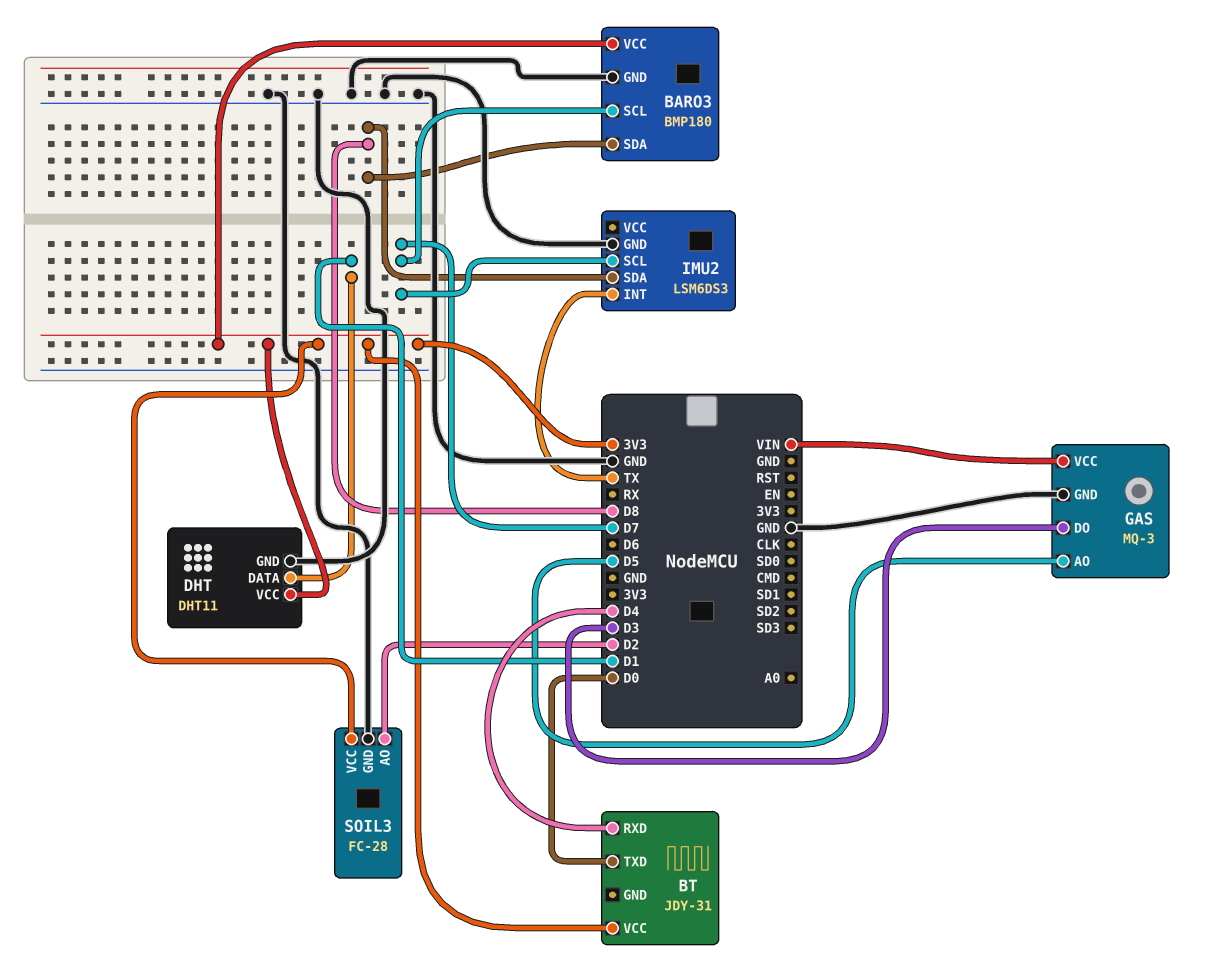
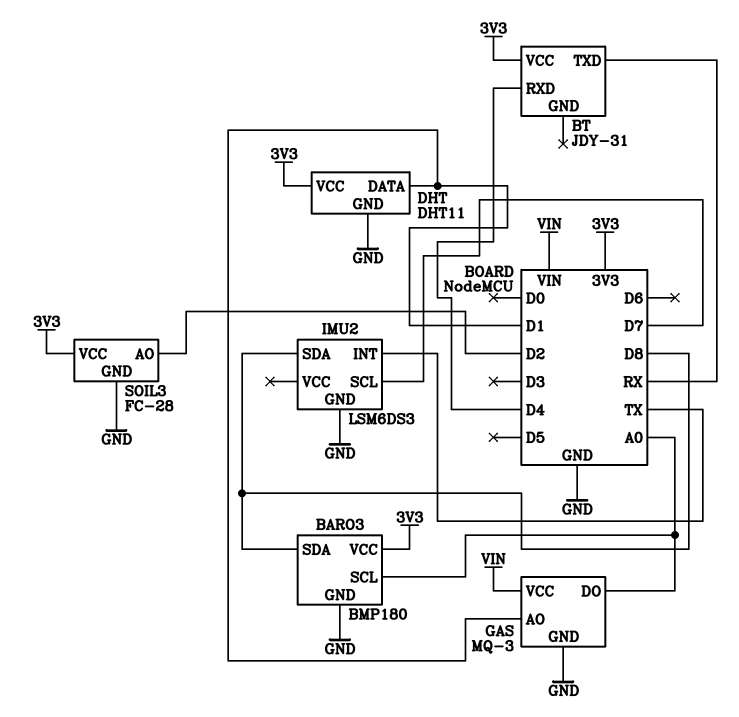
BARO3 pin SCL: D7 -> A0
BT pin TXD: D0 -> RX
GAS pin AO: D5 -> D1
GAS pin DO: D3 -> A0

